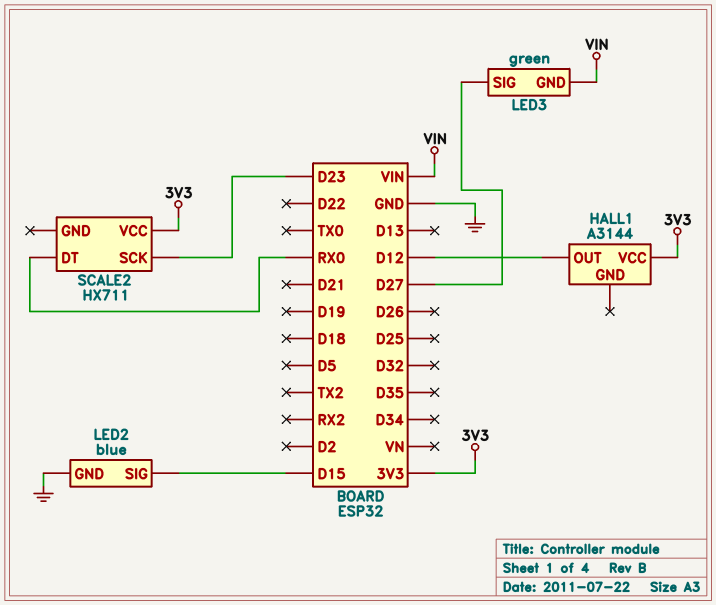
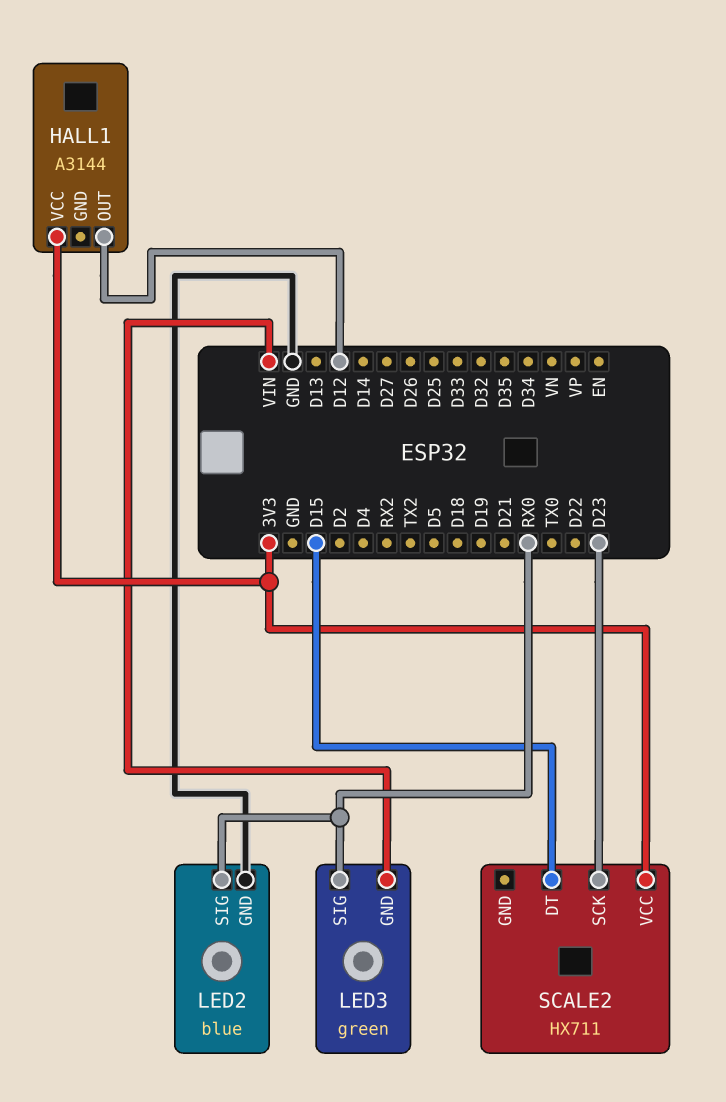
LED2 pin SIG: D15 -> RX0
LED3 pin SIG: D27 -> RX0
SCALE2 pin DT: RX0 -> D15

